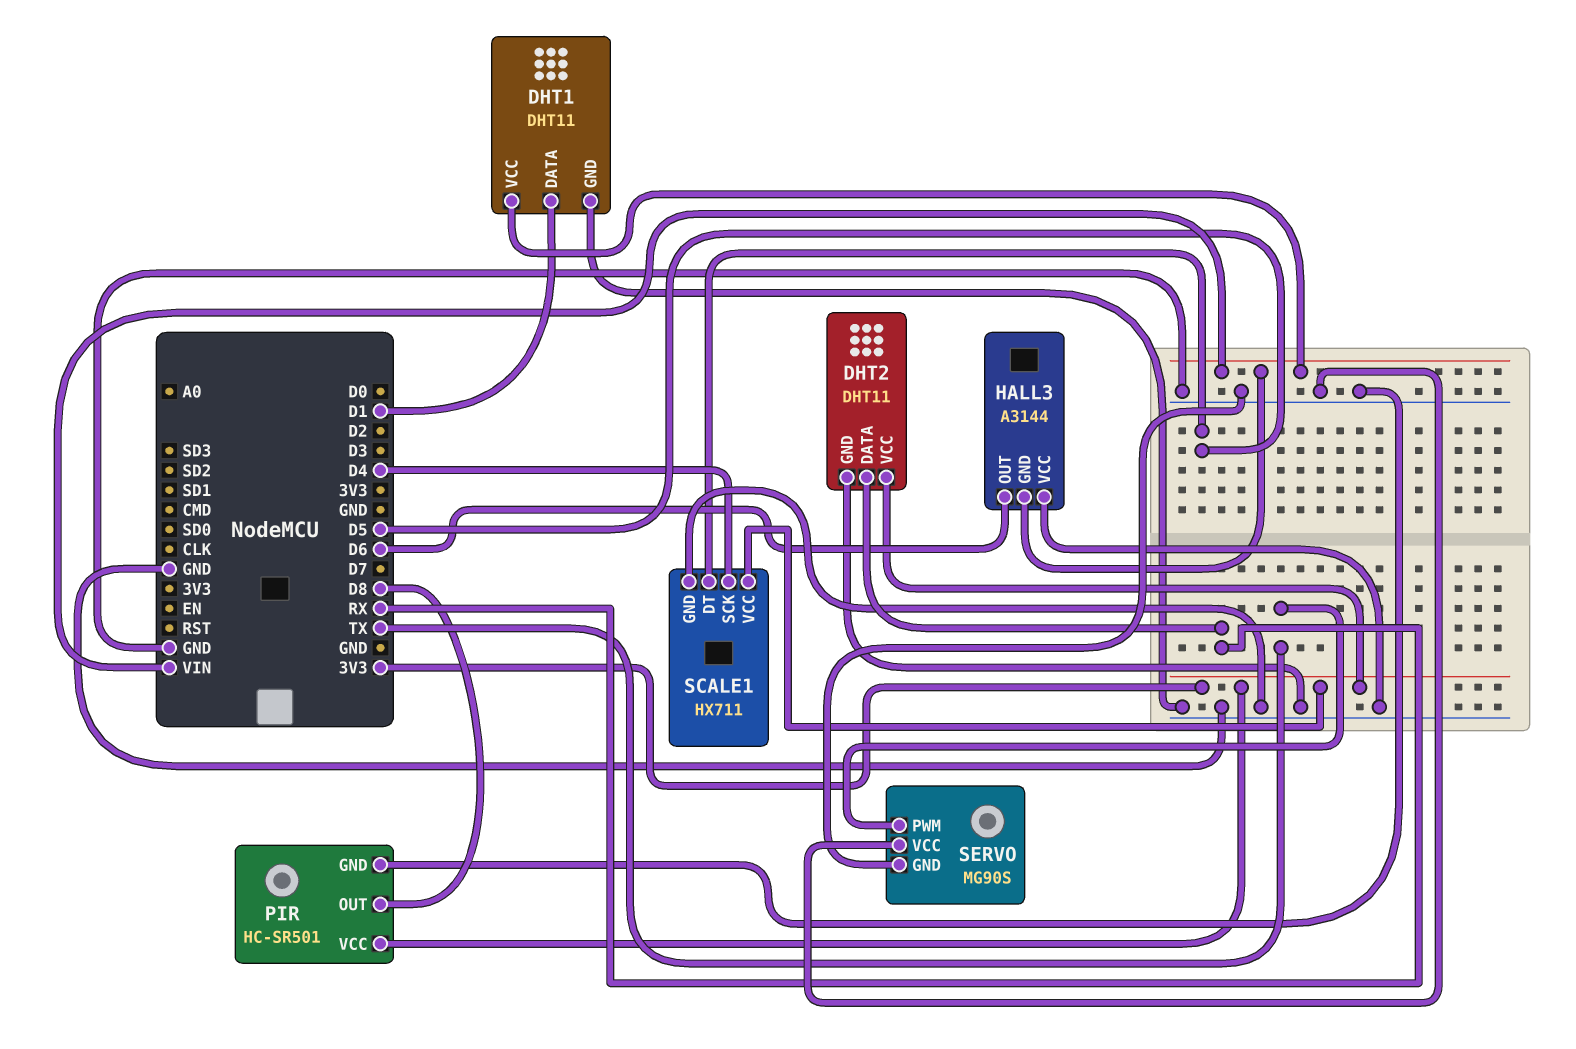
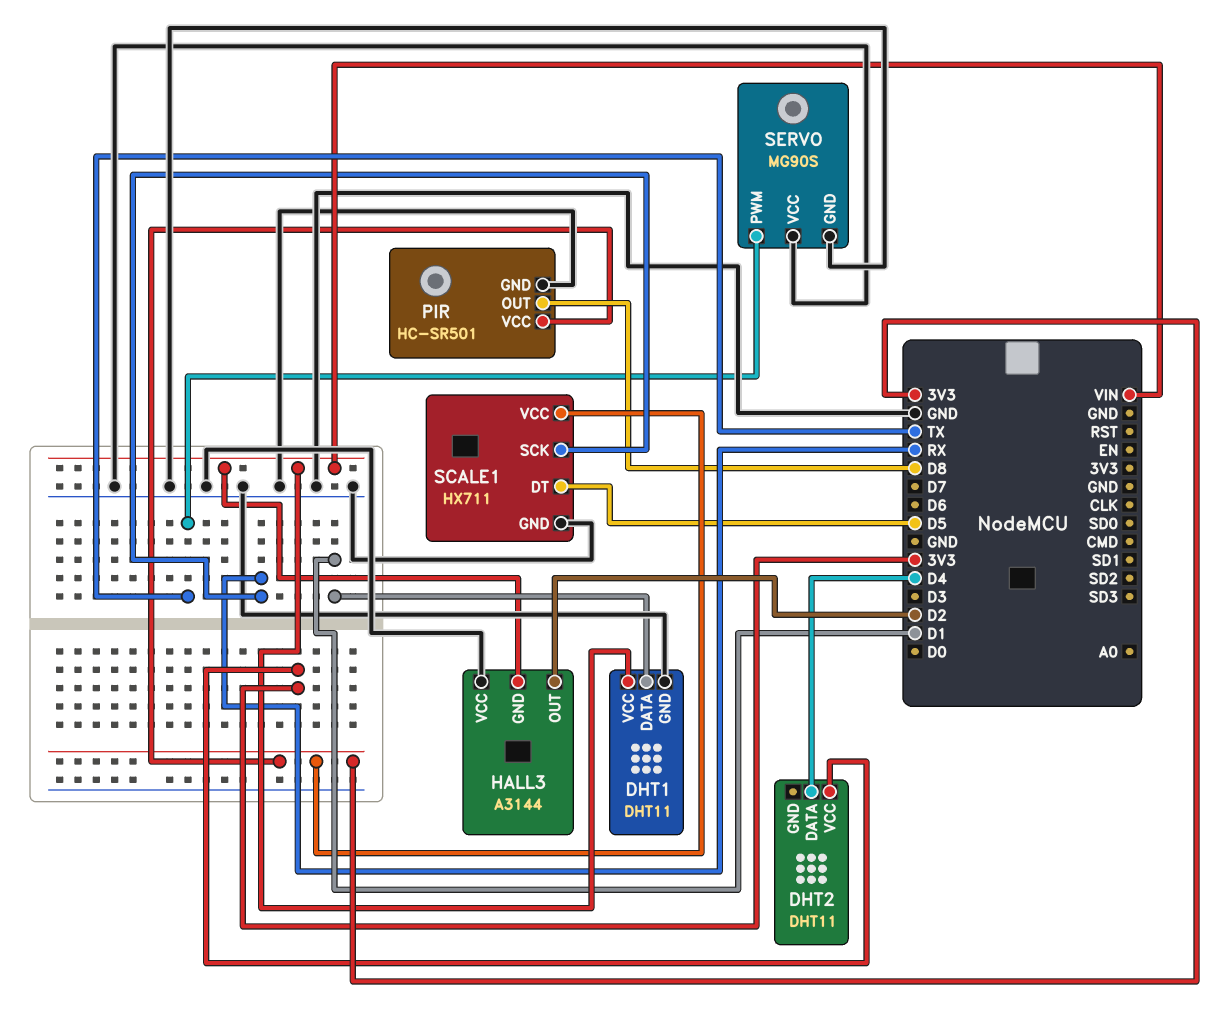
DHT2 pin DATA: RX -> D4
DHT2 pin GND: GND -> none
HALL3 pin OUT: D6 -> D2
SCALE1 pin SCK: D4 -> RX

